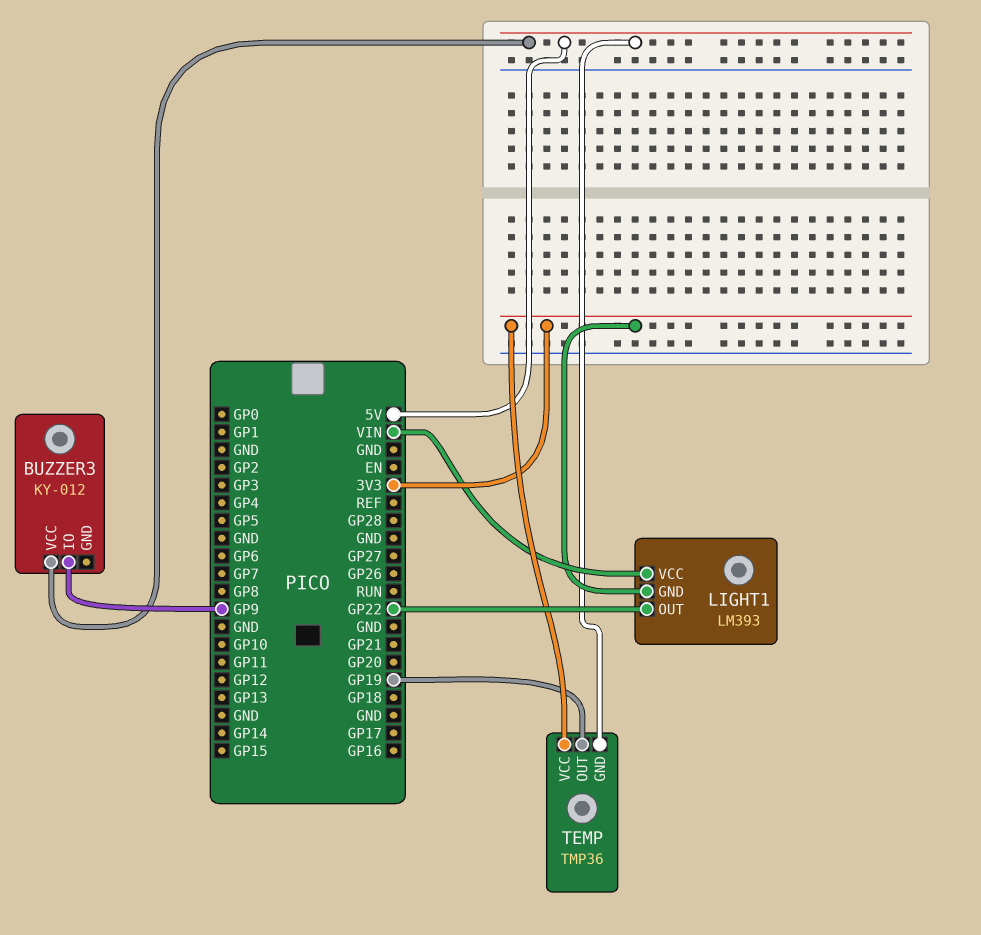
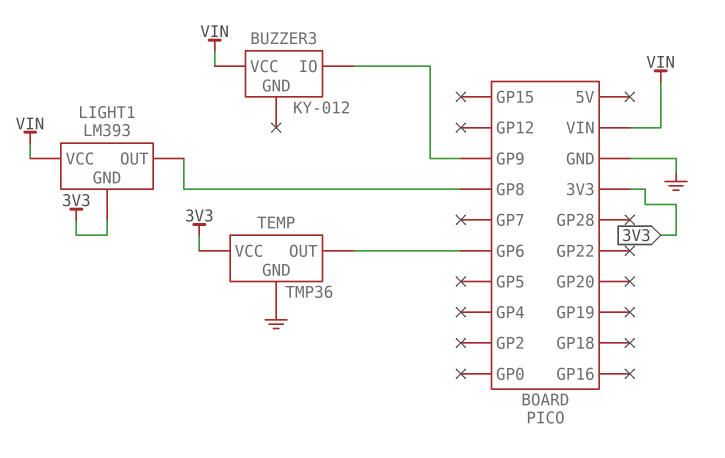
BUZZER3 pin VCC: 5V -> VIN
LIGHT1 pin OUT: GP22 -> GP8
TEMP pin GND: 5V -> GND
TEMP pin OUT: GP19 -> GP6

